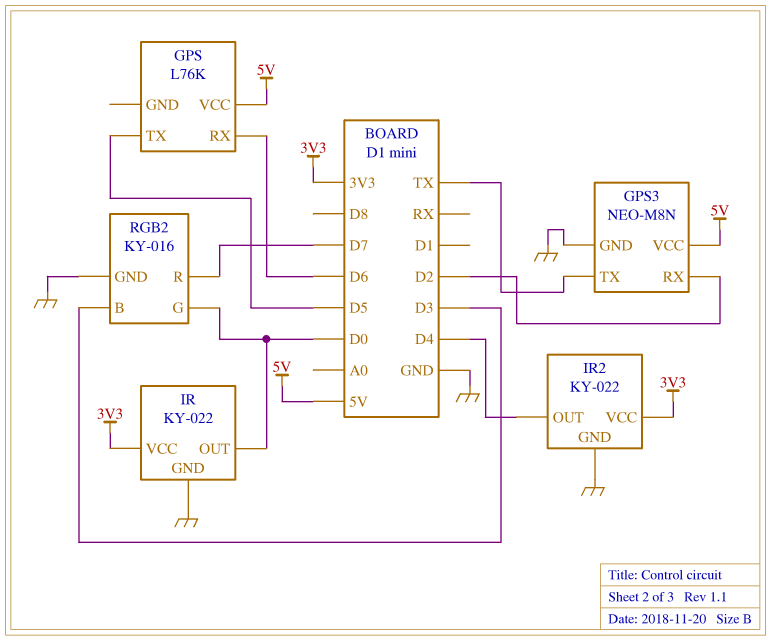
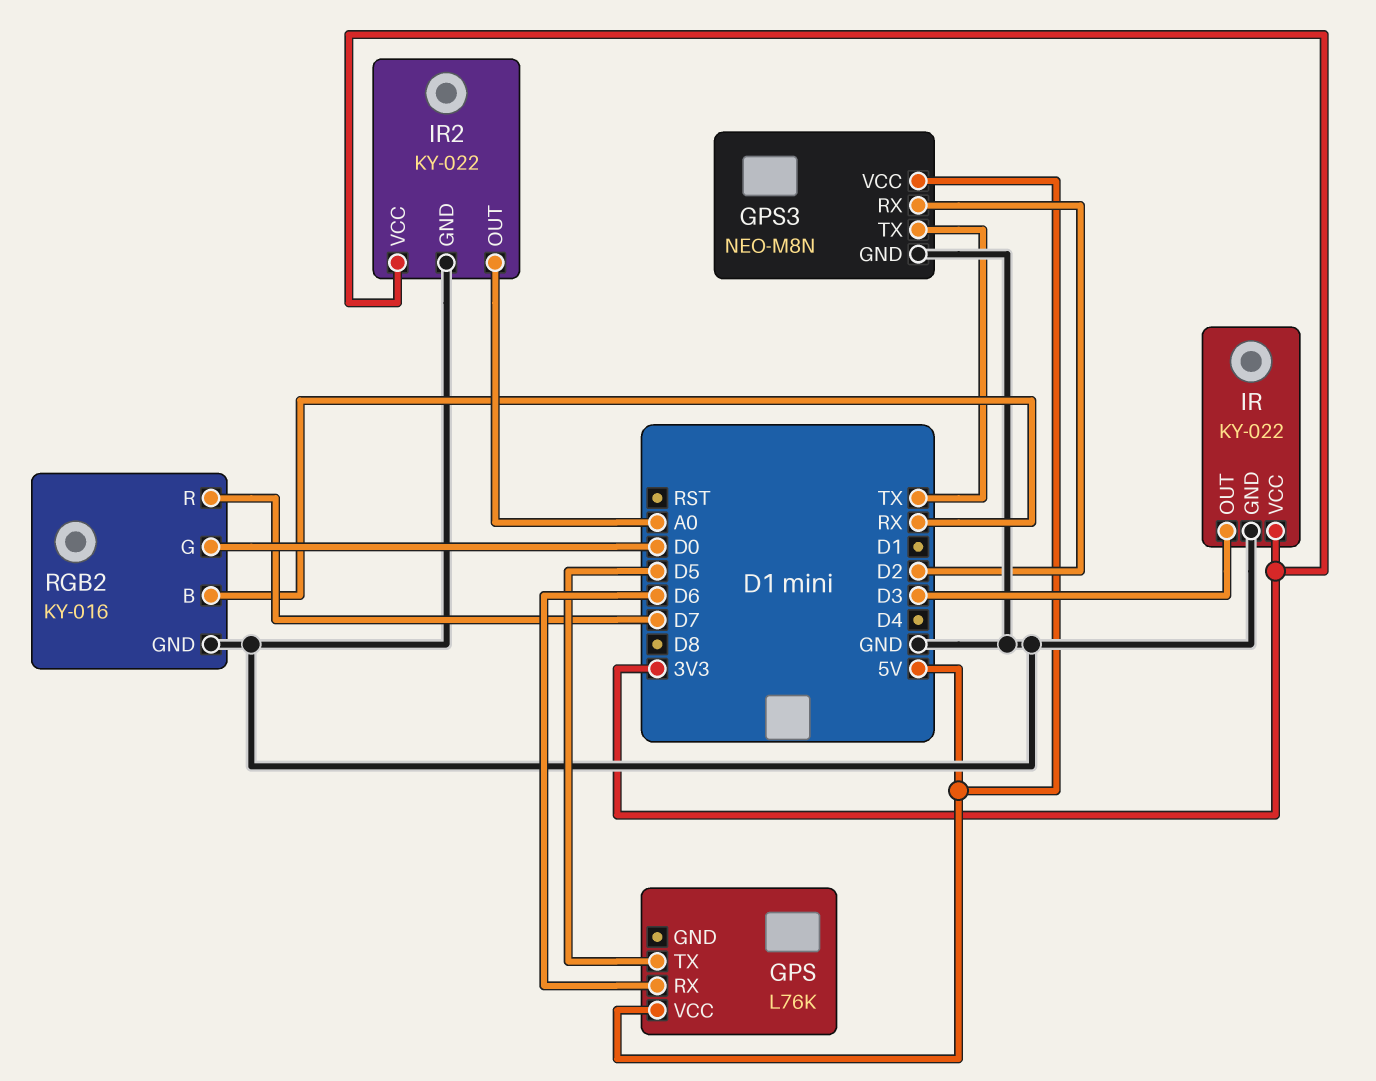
IR pin OUT: D0 -> D3
IR2 pin OUT: D4 -> A0
RGB2 pin B: D3 -> RX

